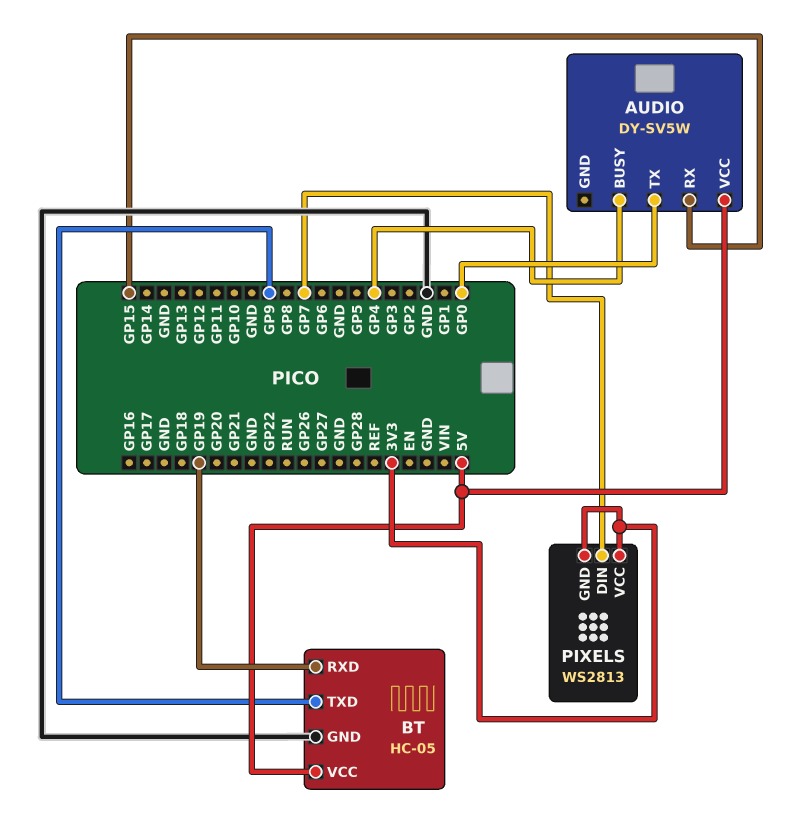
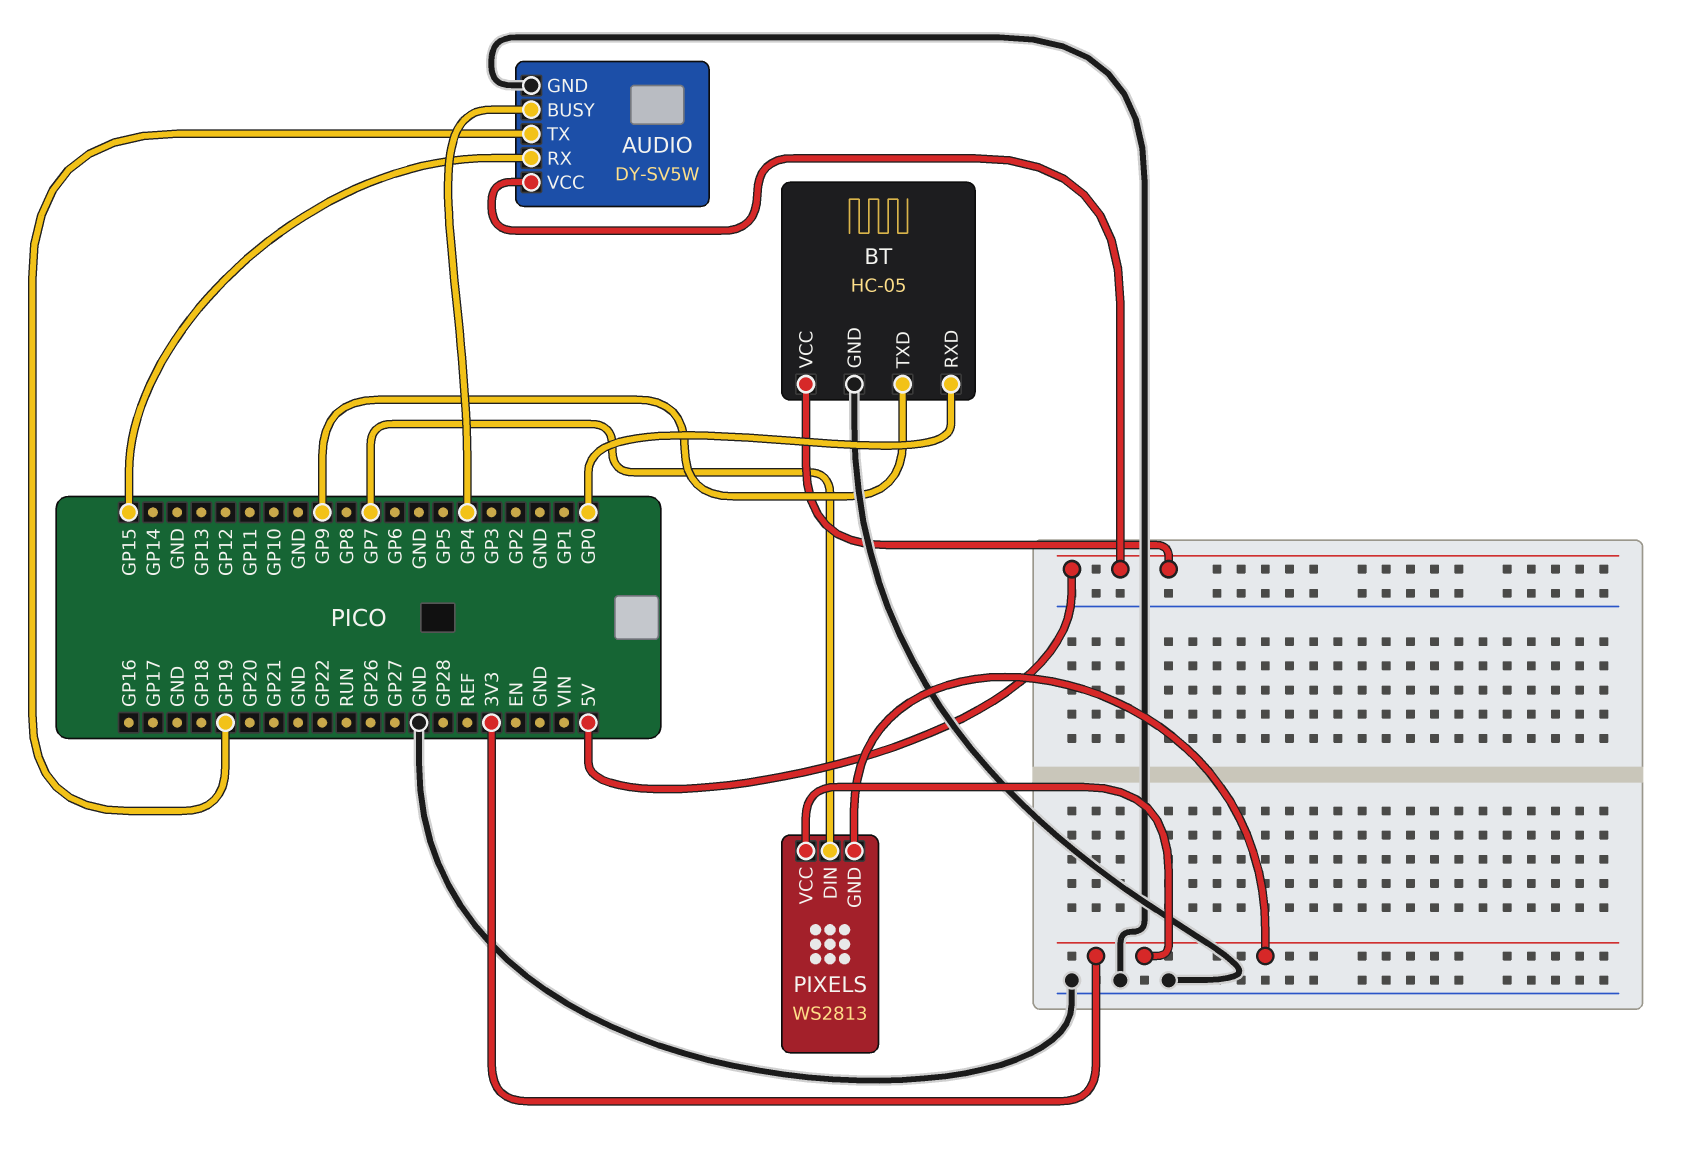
AUDIO pin GND: none -> GND
AUDIO pin TX: GP0 -> GP19
BT pin RXD: GP19 -> GP0

